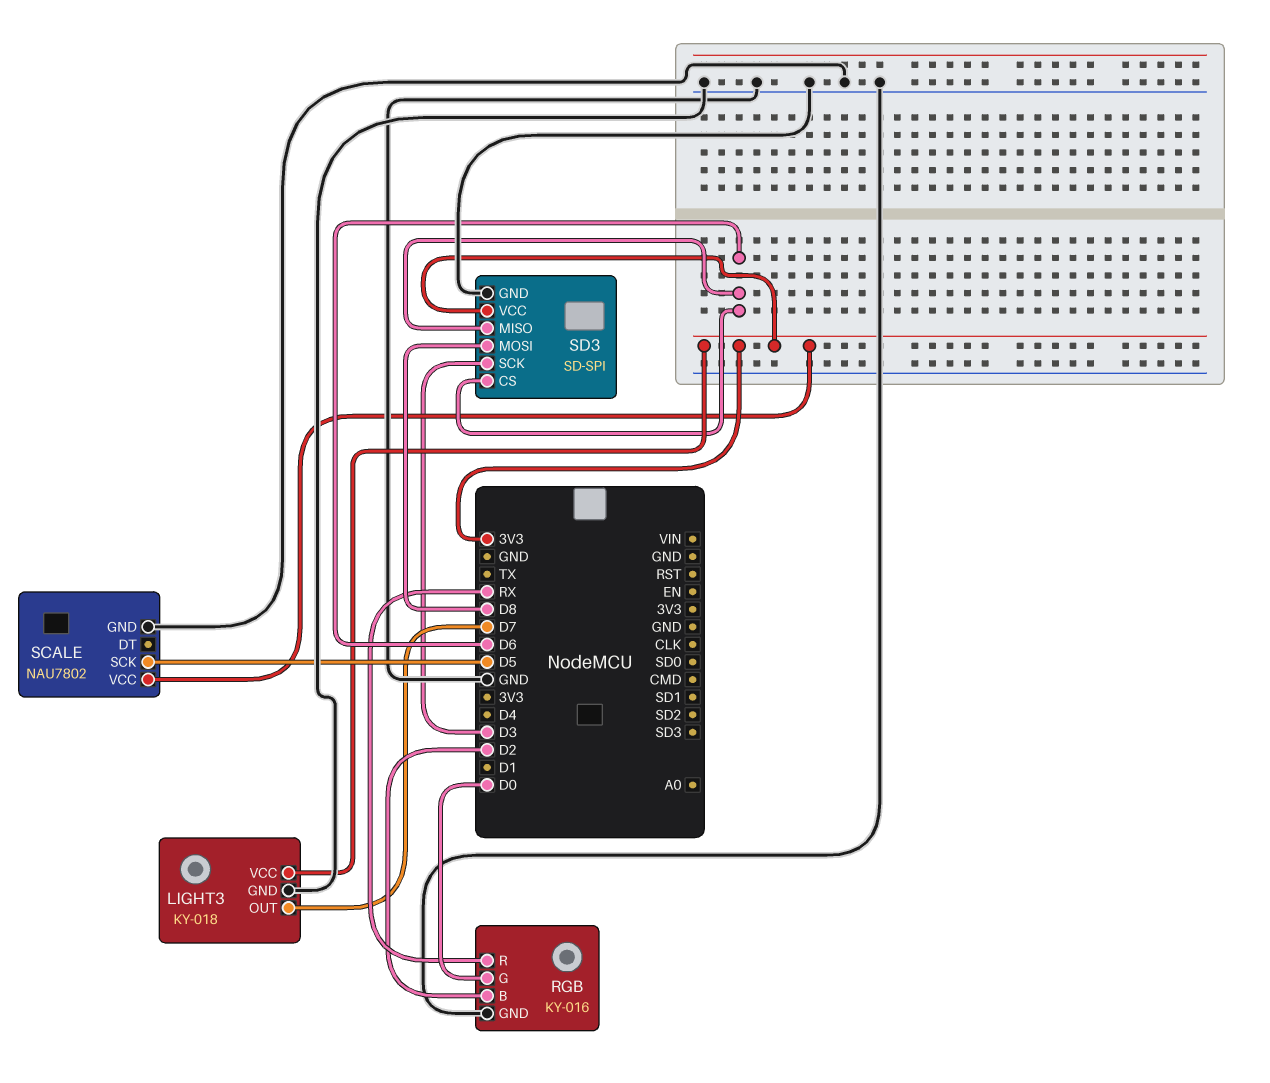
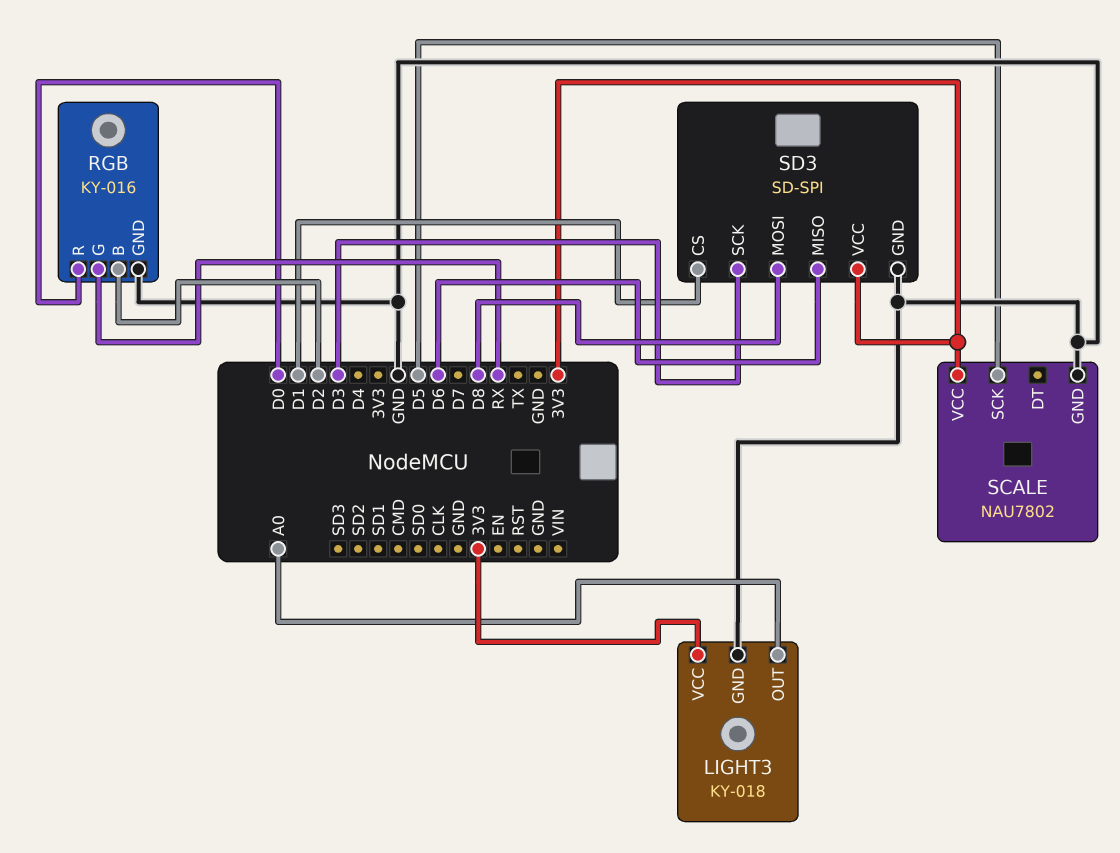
LIGHT3 pin OUT: D7 -> A0
RGB pin G: D0 -> RX
RGB pin R: RX -> D0
SD3 pin CS: D6 -> D1

